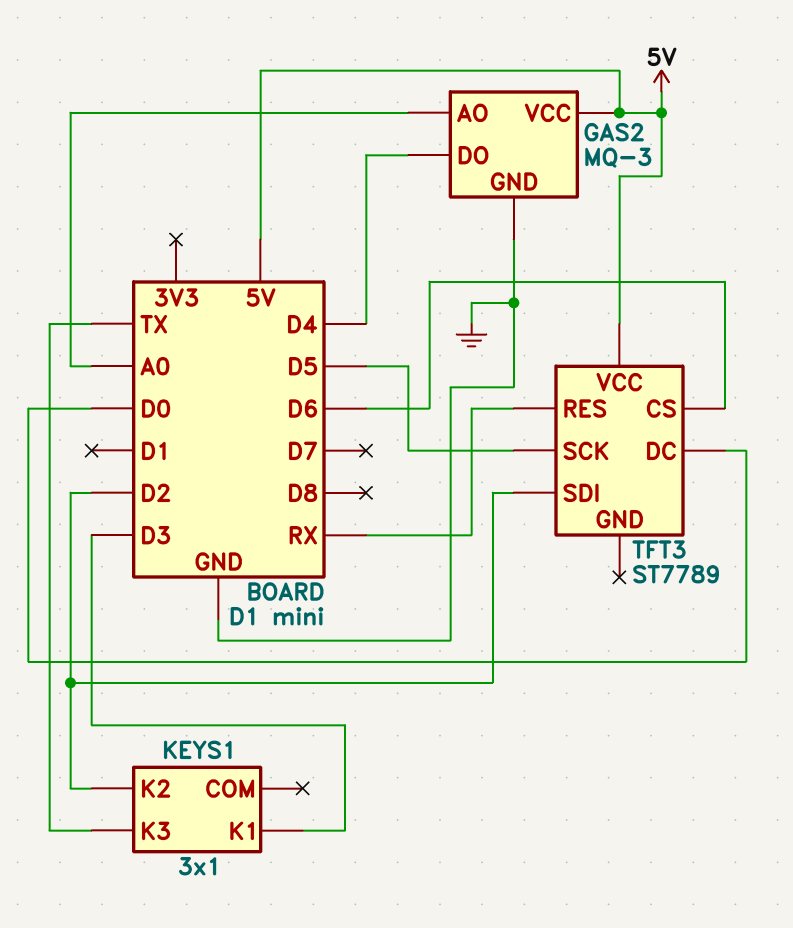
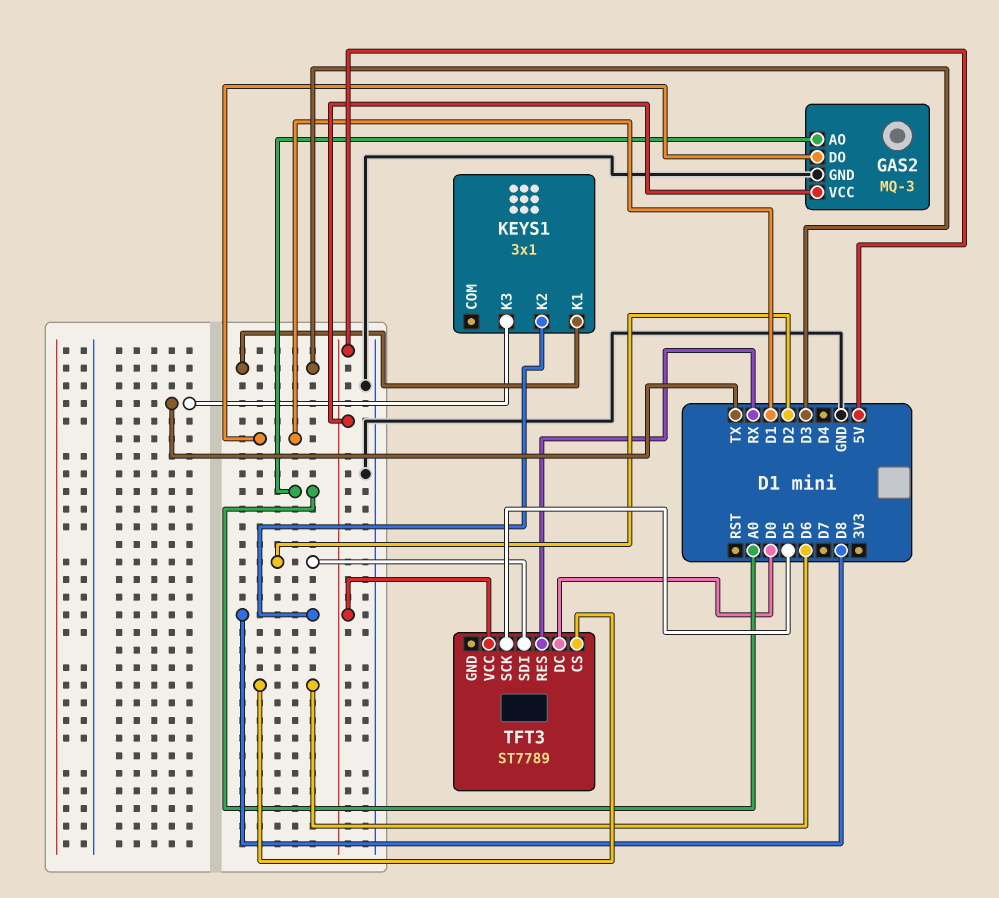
GAS2 pin DO: D4 -> D1
KEYS1 pin K2: D2 -> D8

